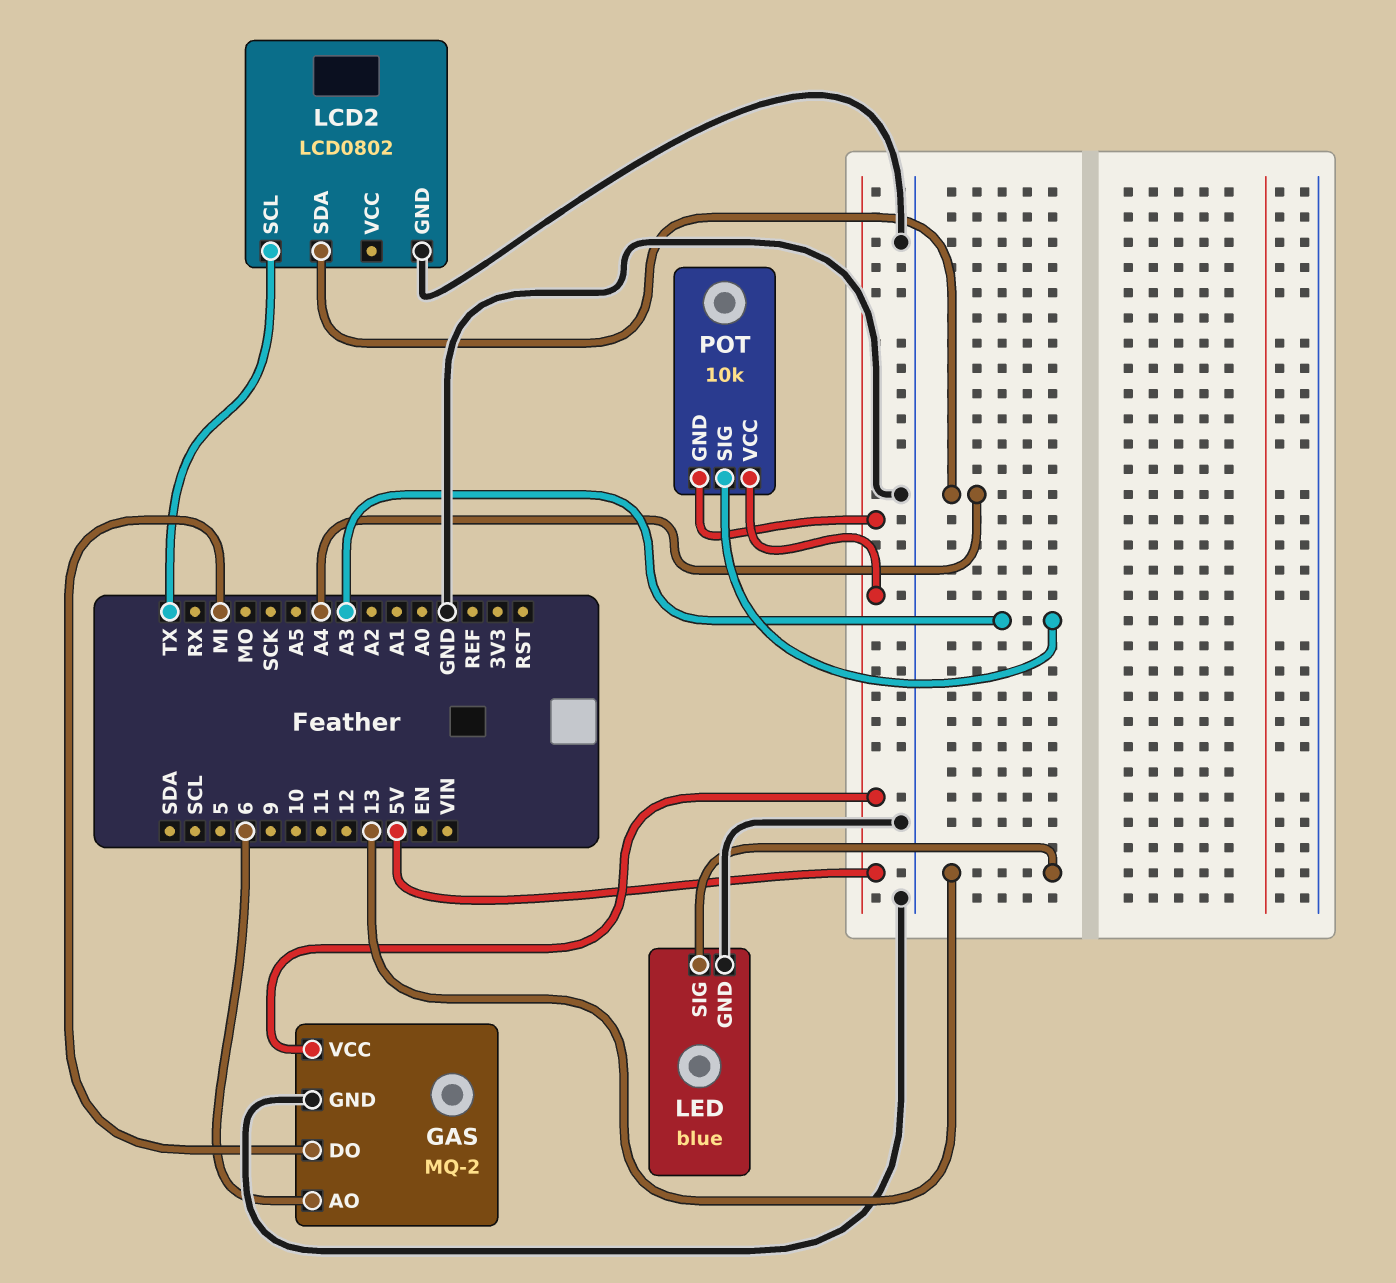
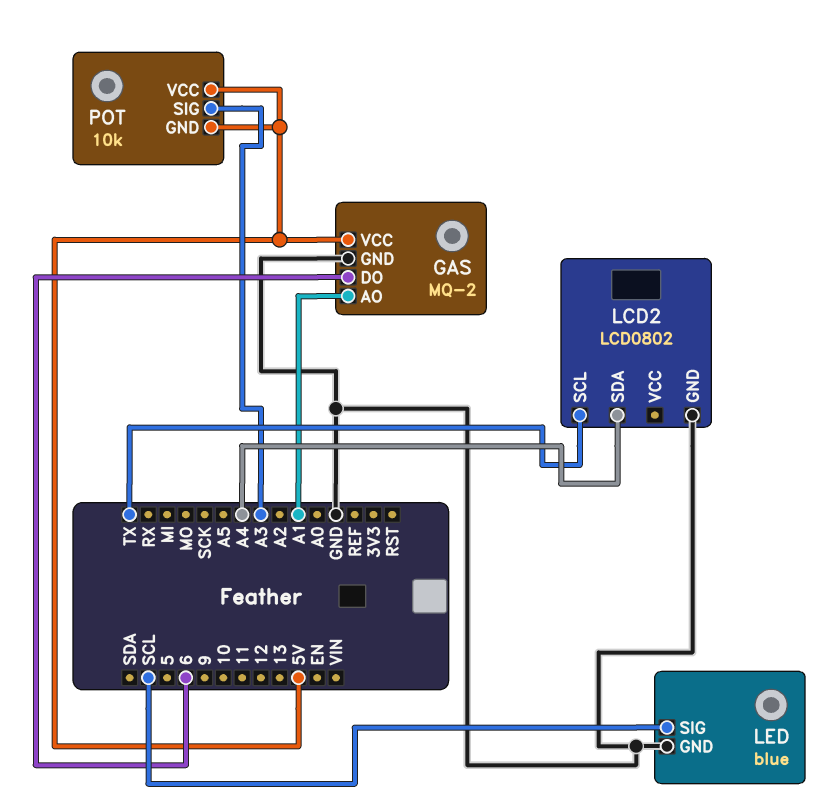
GAS pin AO: 6 -> A1
GAS pin DO: MI -> 6
LED pin SIG: 13 -> SCL

